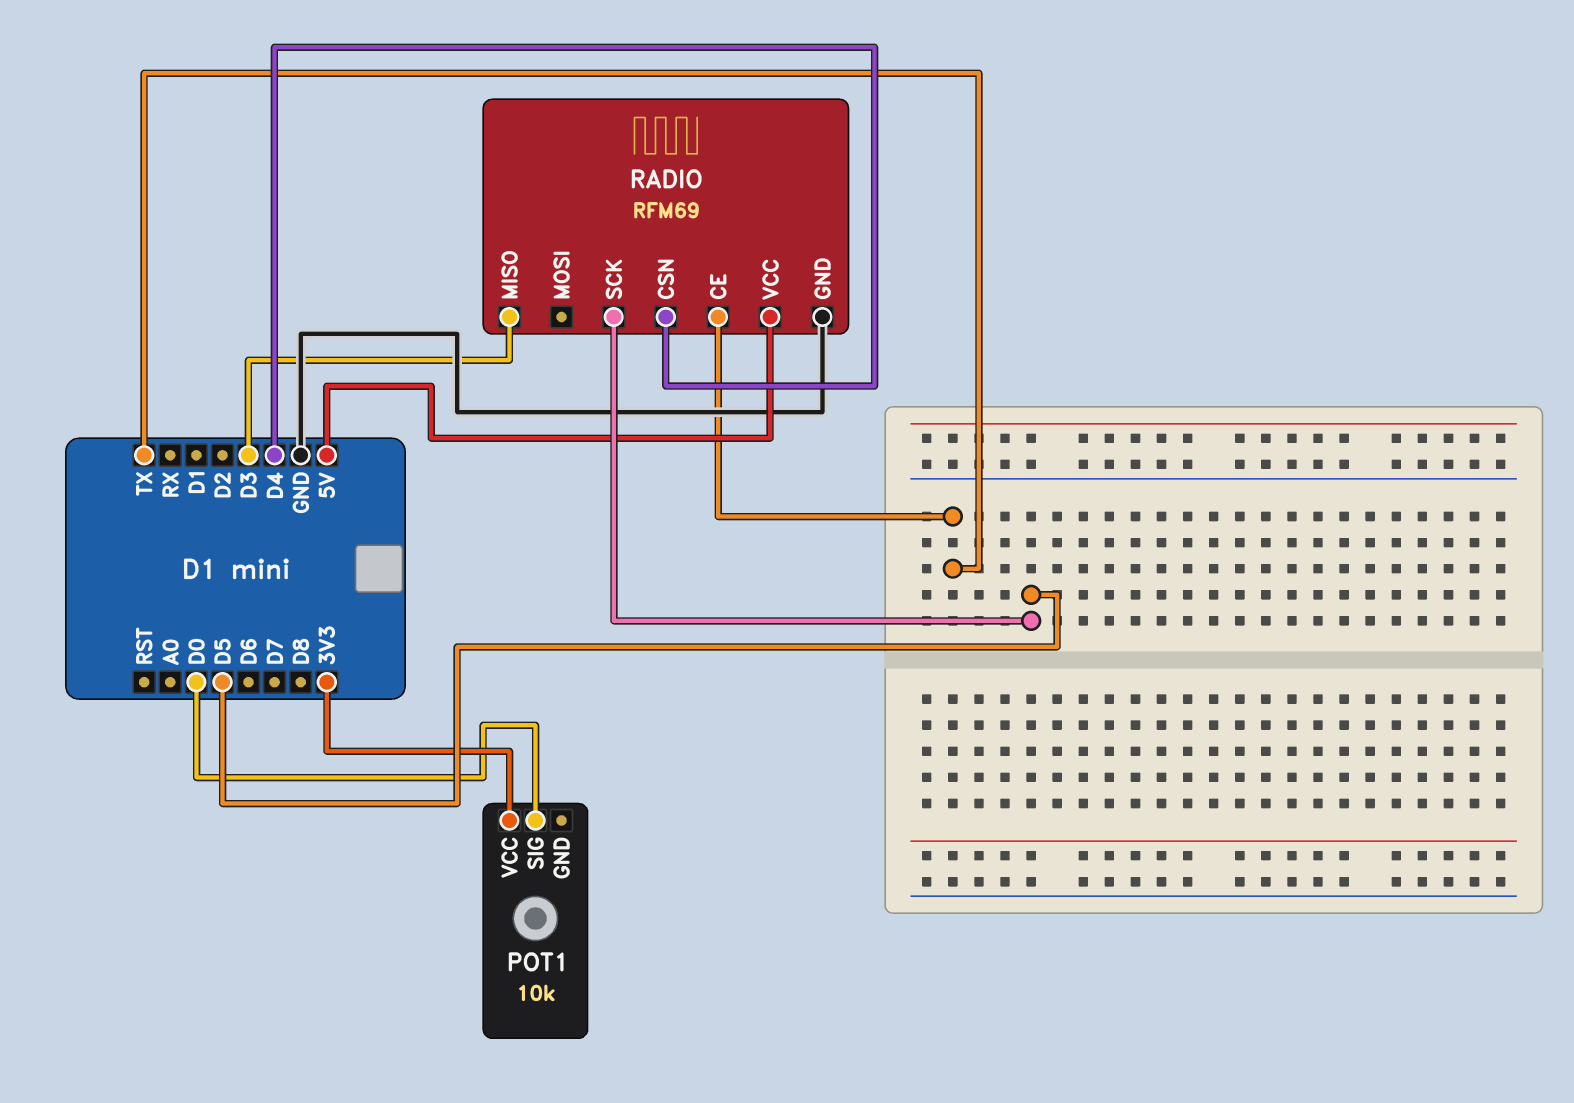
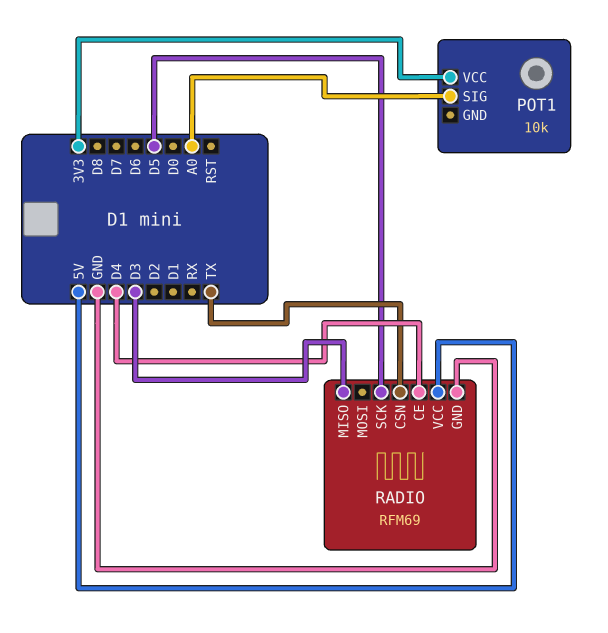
POT1 pin SIG: D0 -> A0
RADIO pin CE: TX -> D4
RADIO pin CSN: D4 -> TX

